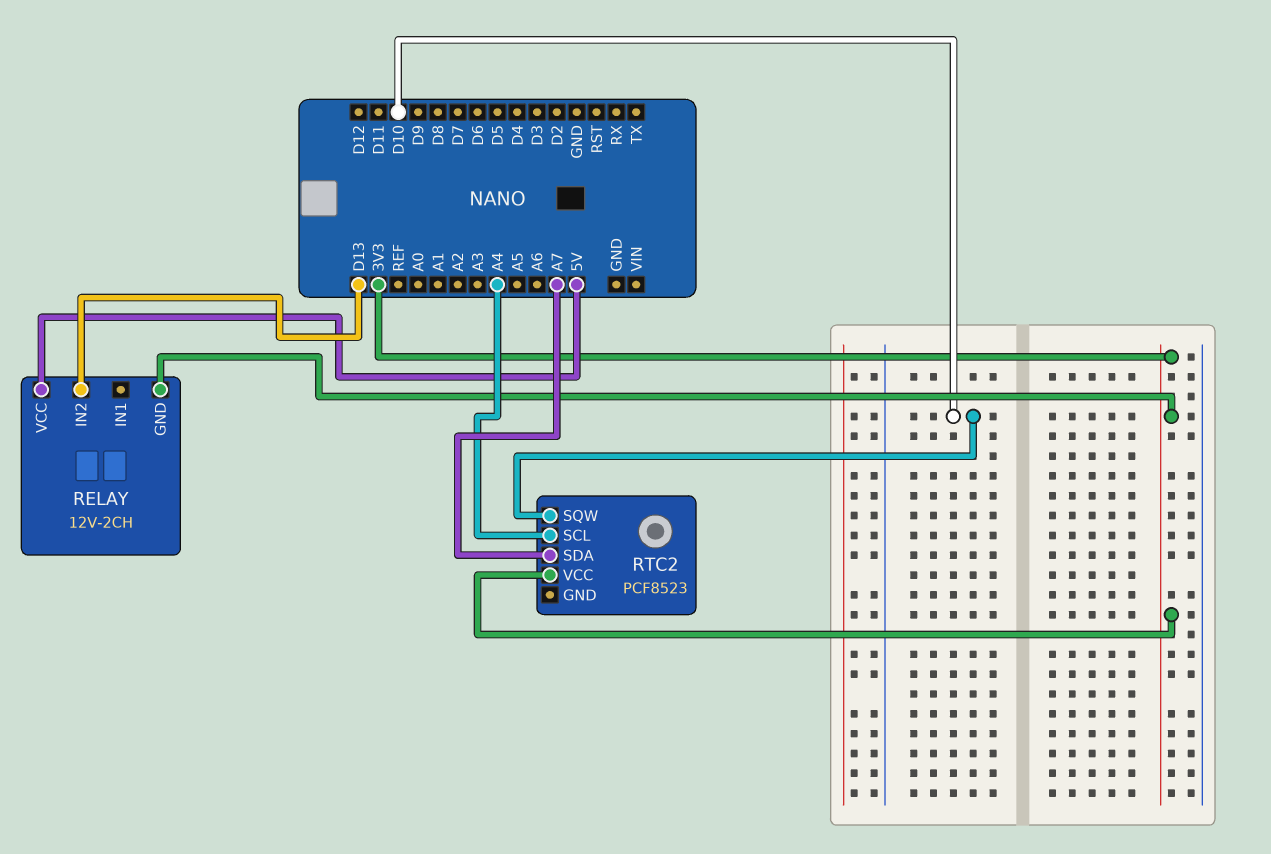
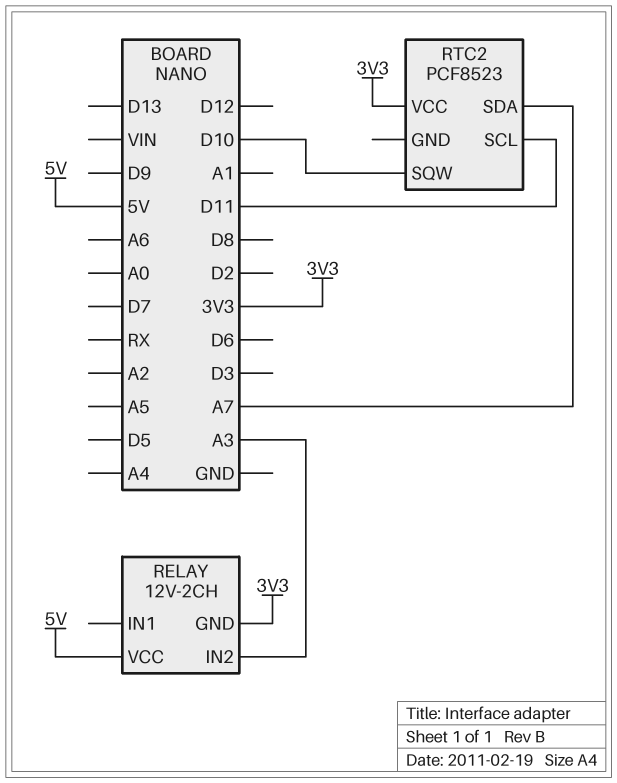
RELAY pin IN2: D13 -> A3
RTC2 pin SCL: A4 -> D11

